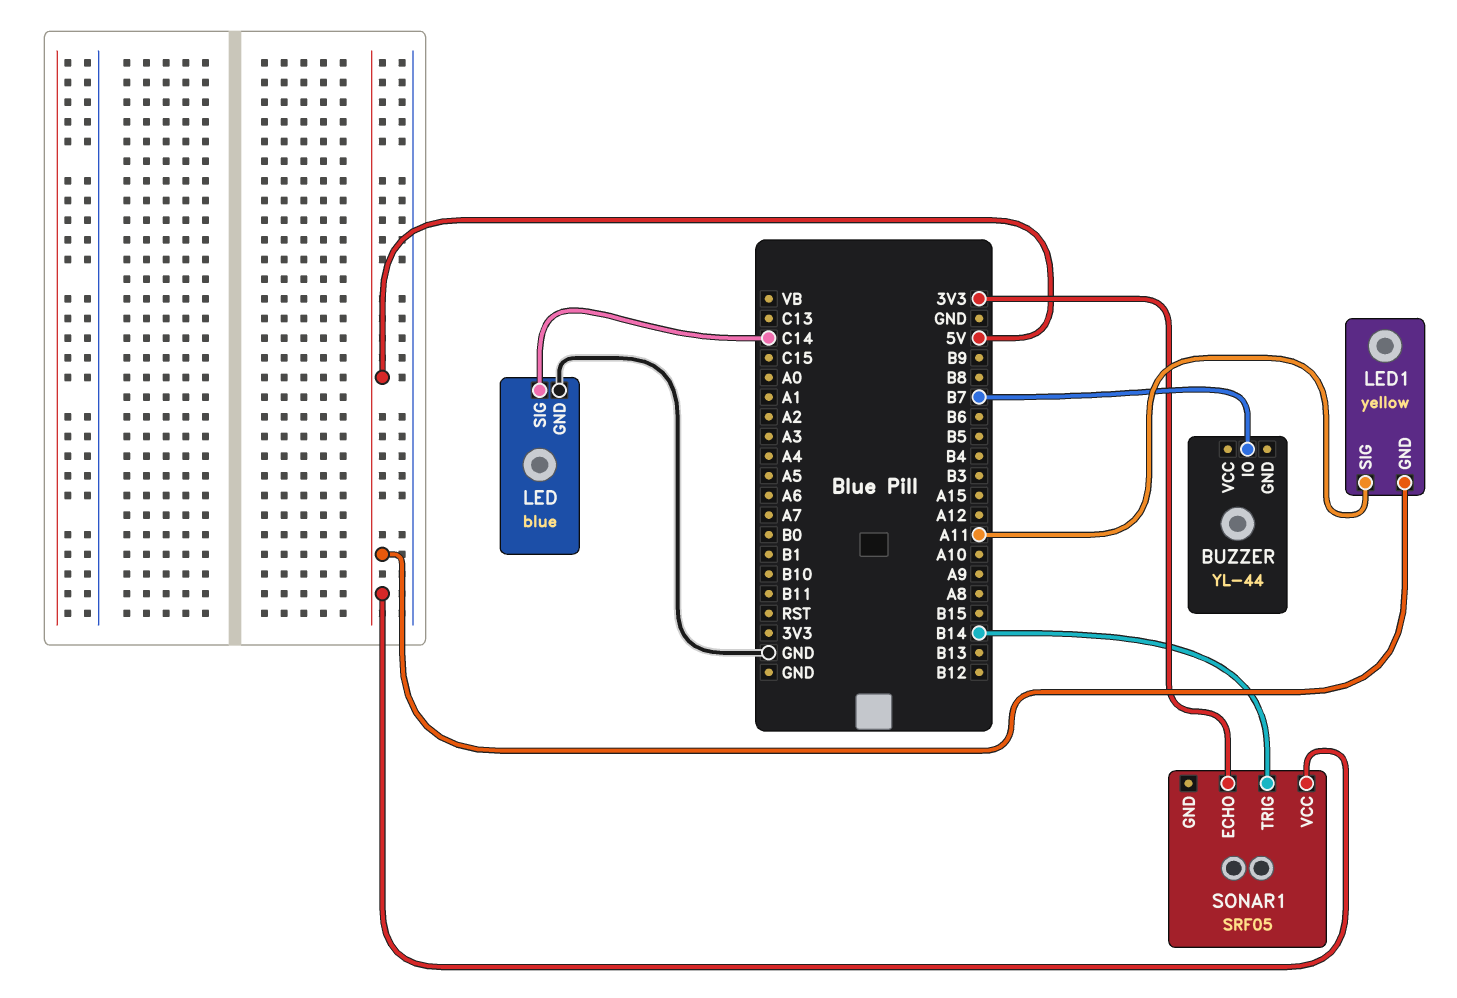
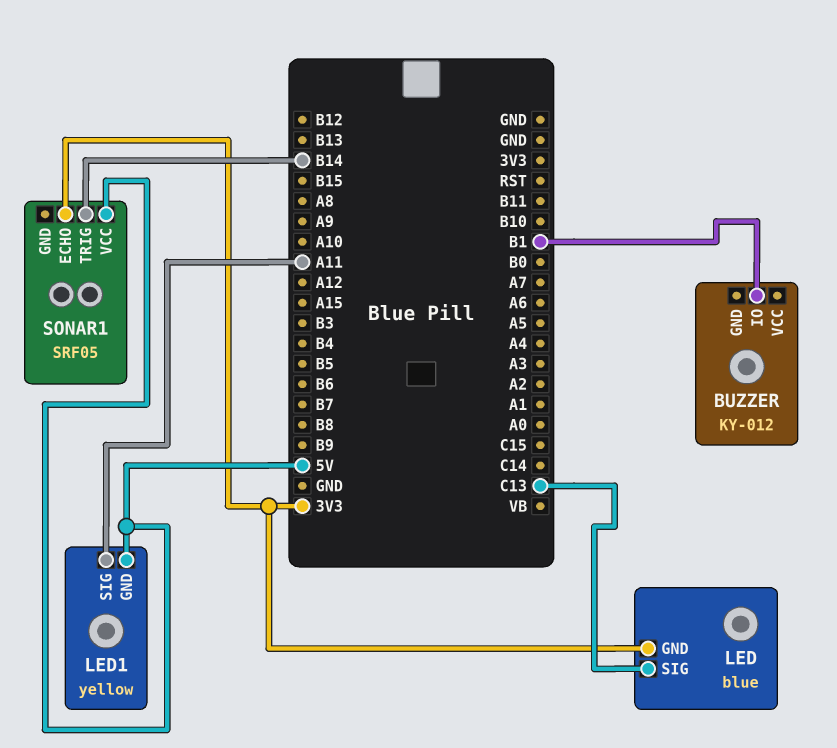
BUZZER: YL-44 -> KY-012
BUZZER pin IO: B7 -> B1
LED pin GND: GND -> 3V3
LED pin SIG: C14 -> C13

